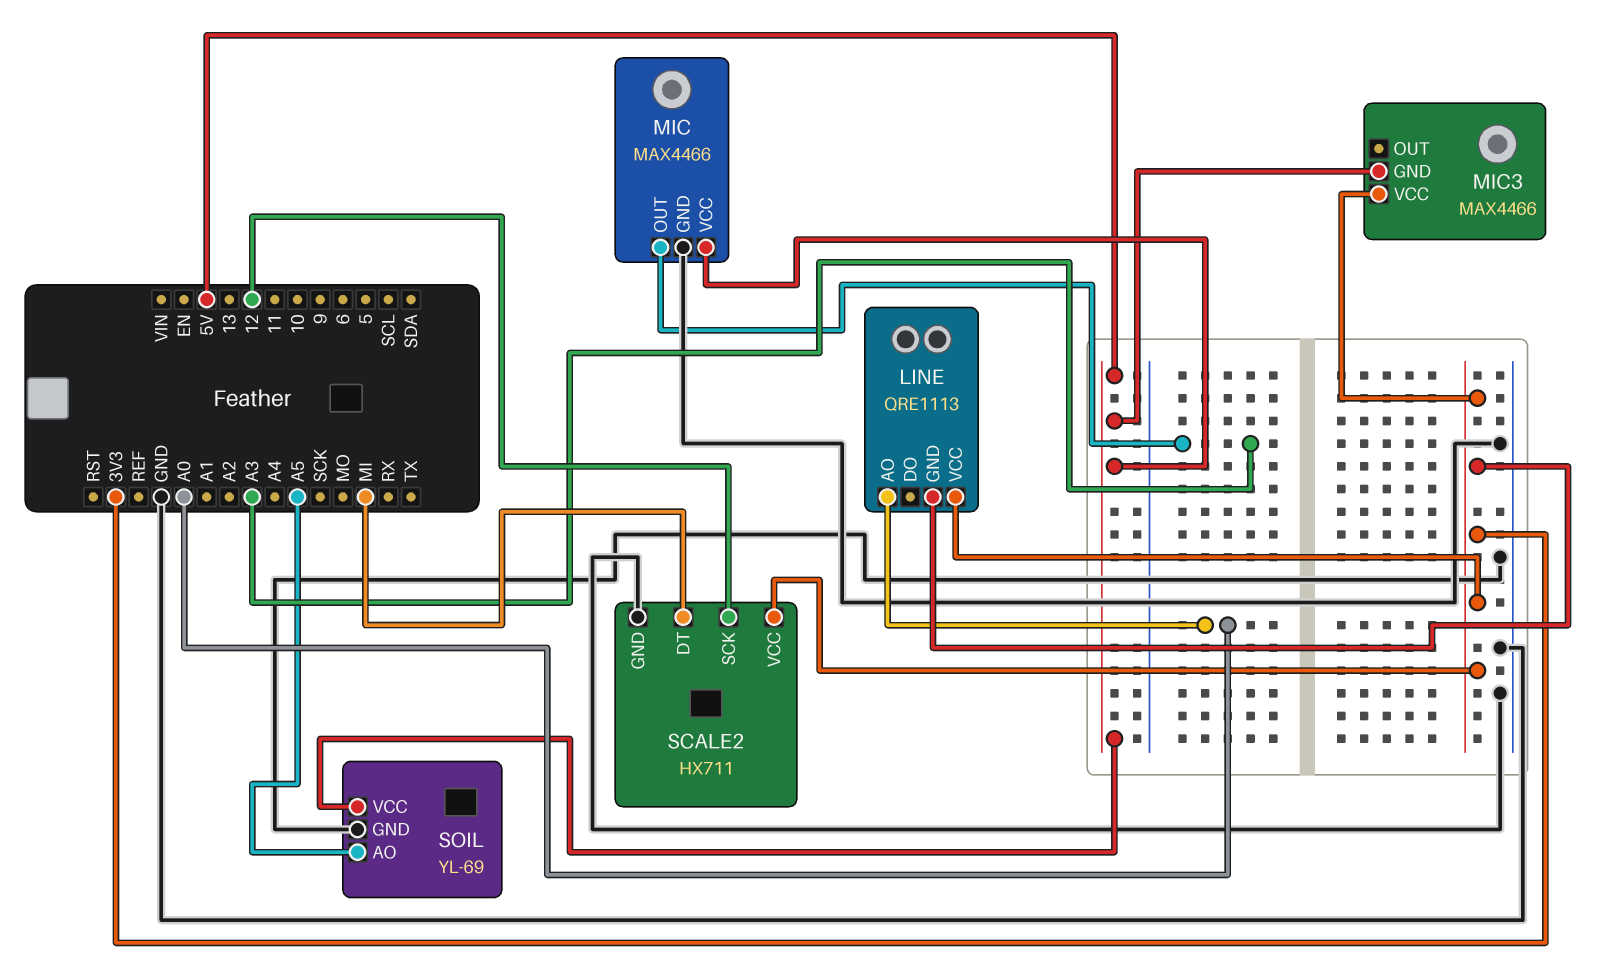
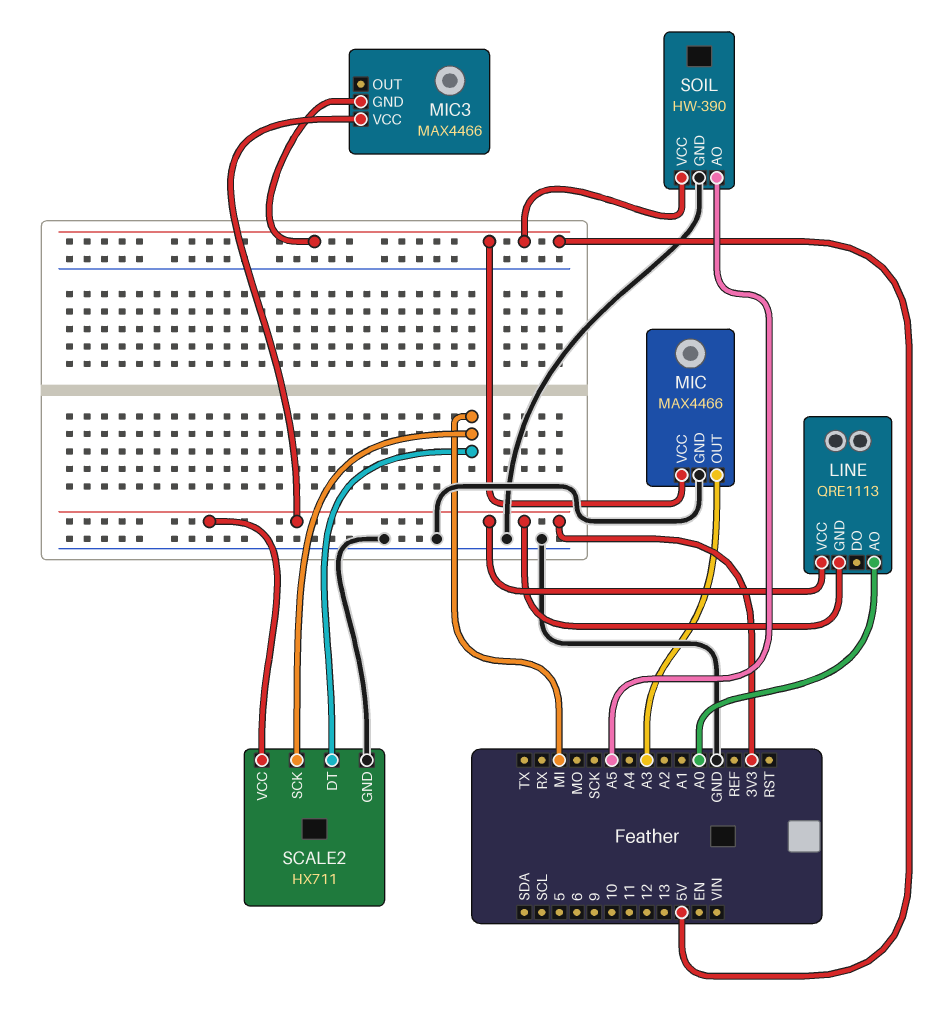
SCALE2 pin SCK: 12 -> MI
SOIL: YL-69 -> HW-390

